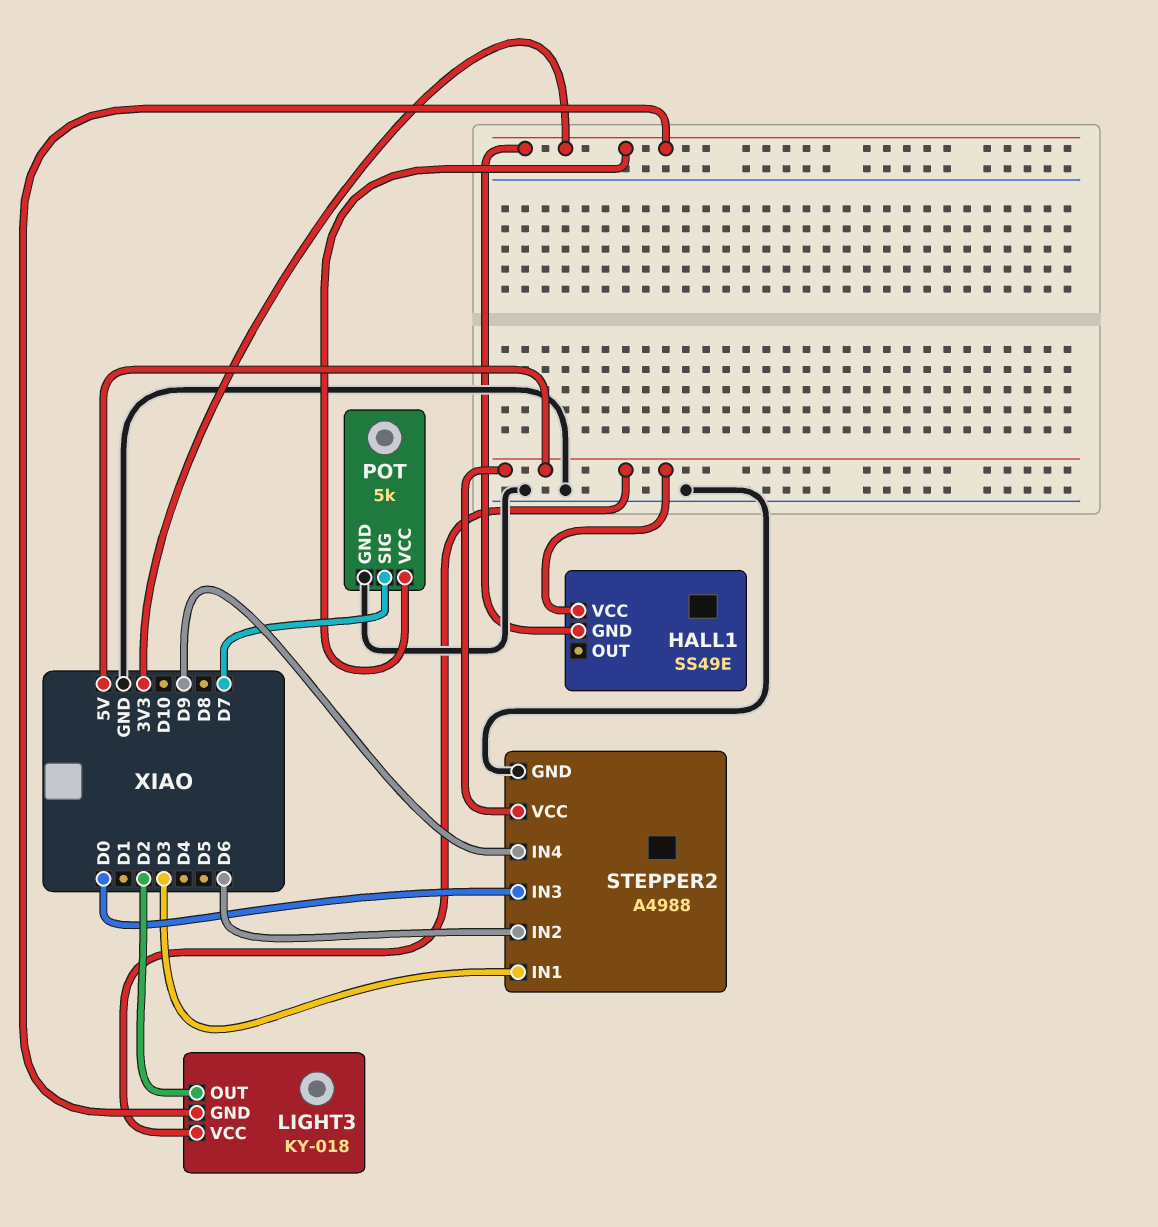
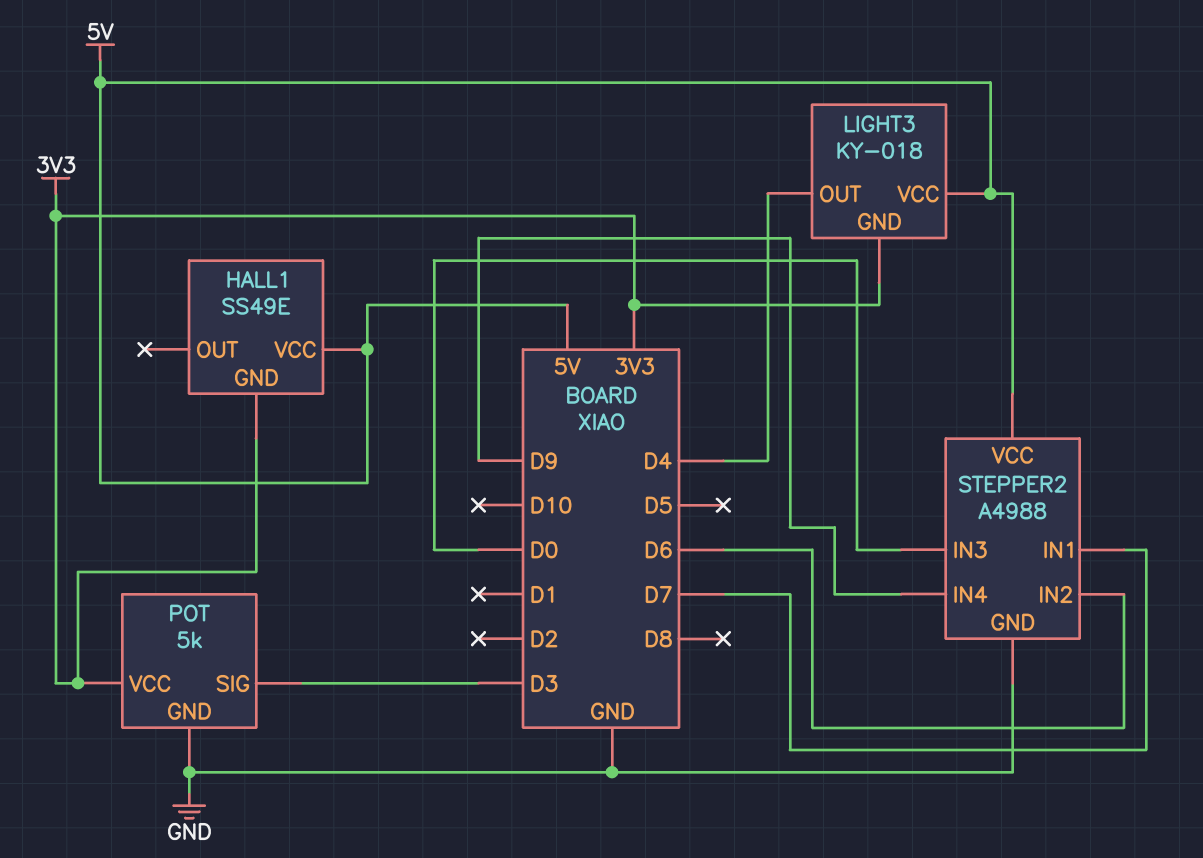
LIGHT3 pin OUT: D2 -> D4
POT pin SIG: D7 -> D3
STEPPER2 pin IN1: D3 -> D7

